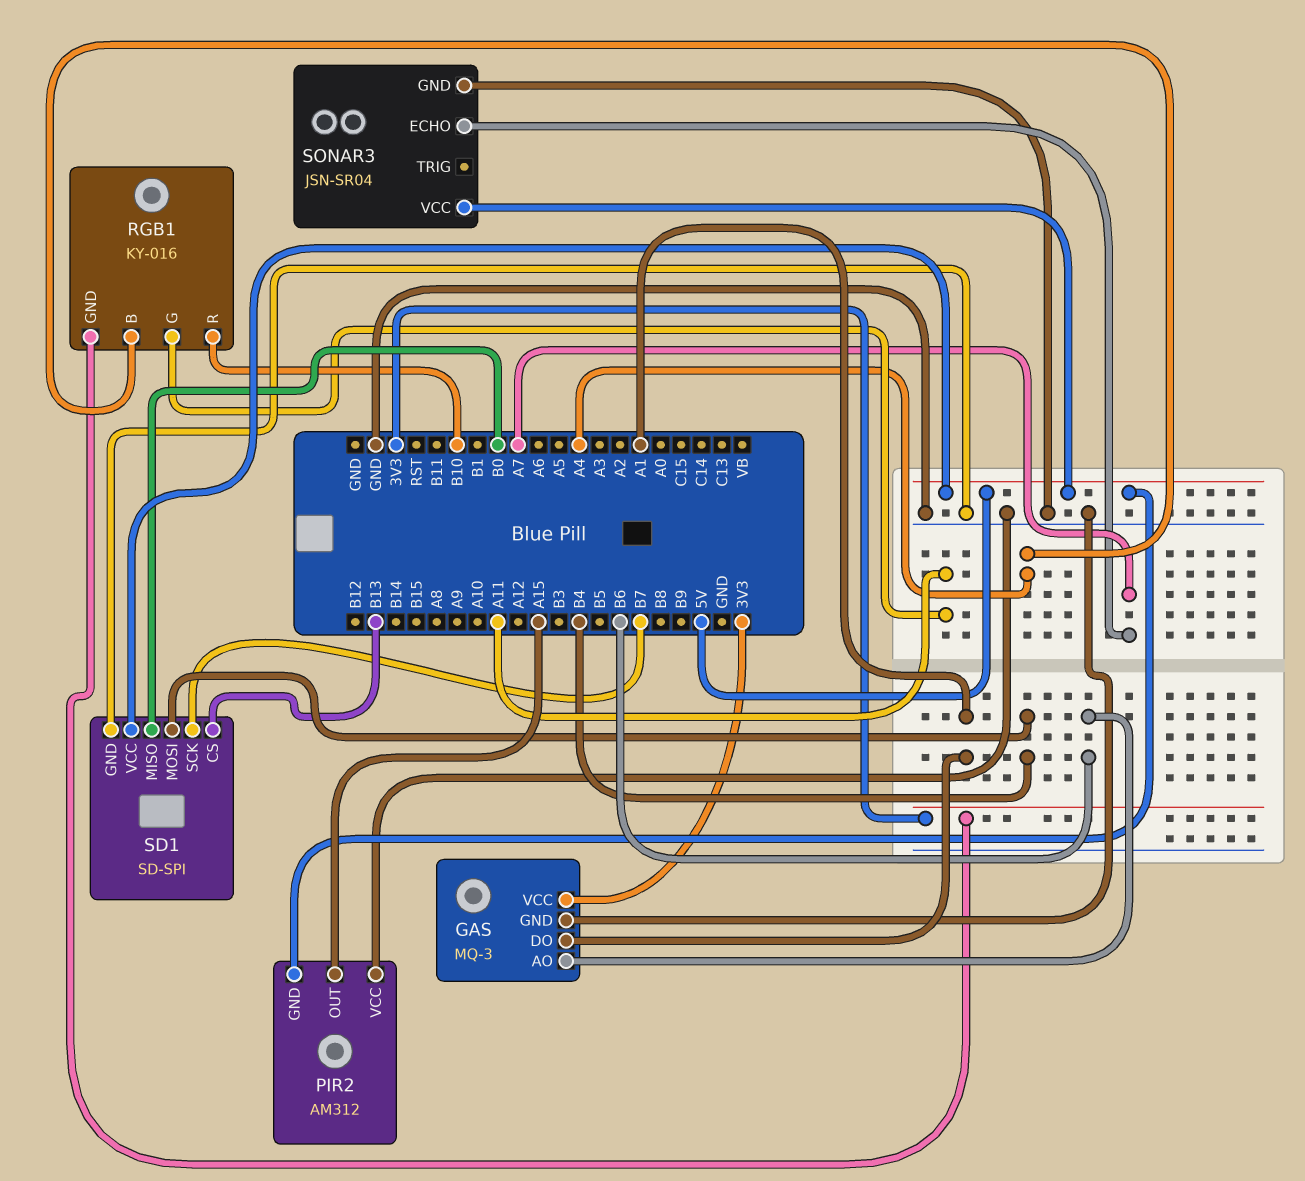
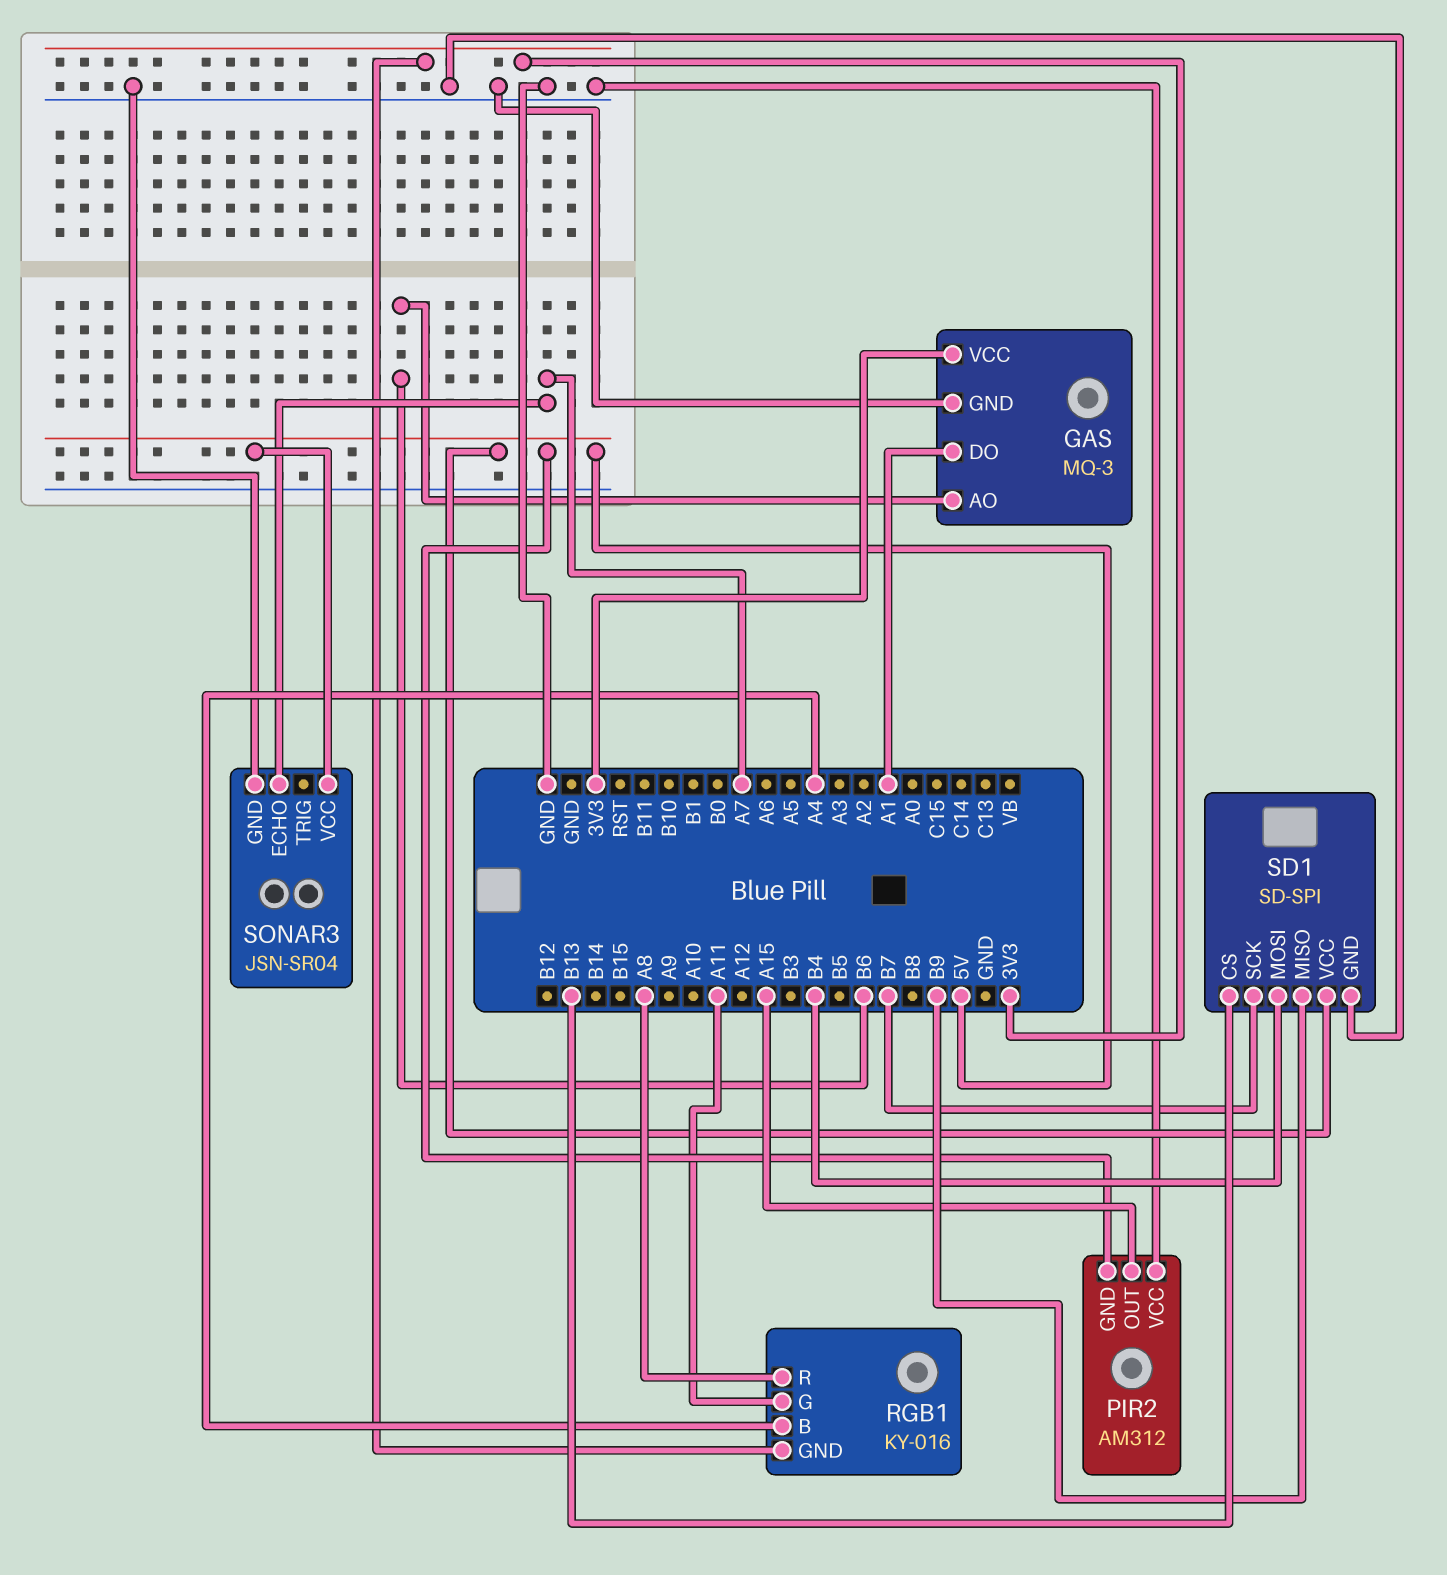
RGB1 pin R: B10 -> A8
SD1 pin MISO: B0 -> B9

